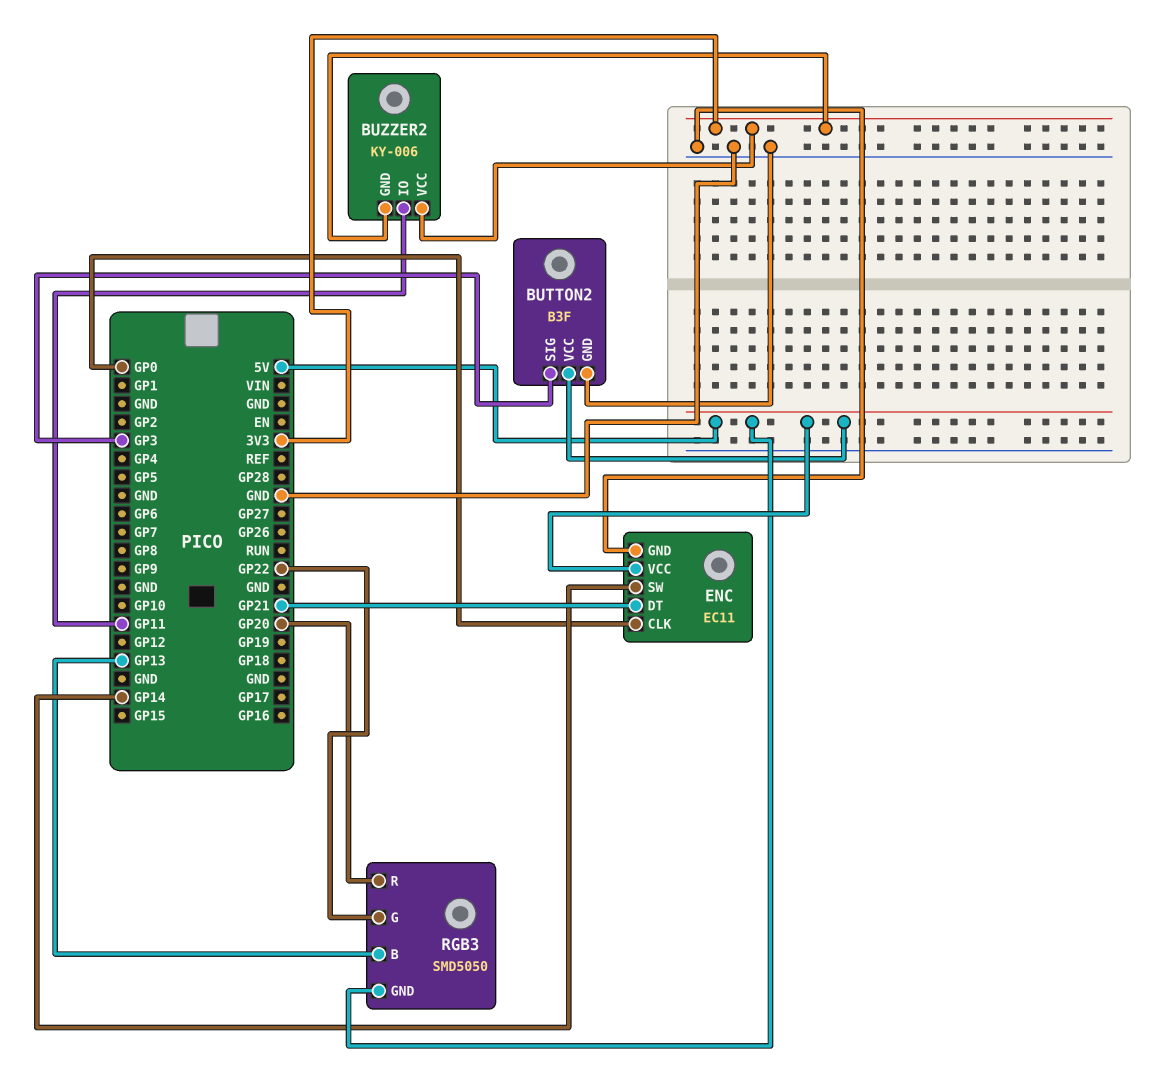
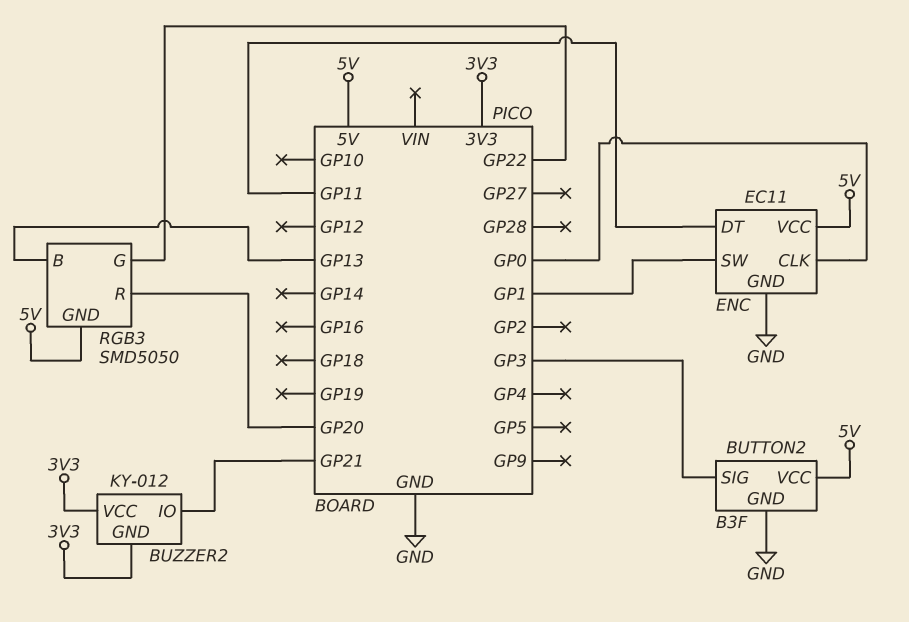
BUZZER2: KY-006 -> KY-012
BUZZER2 pin IO: GP11 -> GP21
ENC pin DT: GP21 -> GP11
ENC pin SW: GP14 -> GP1

